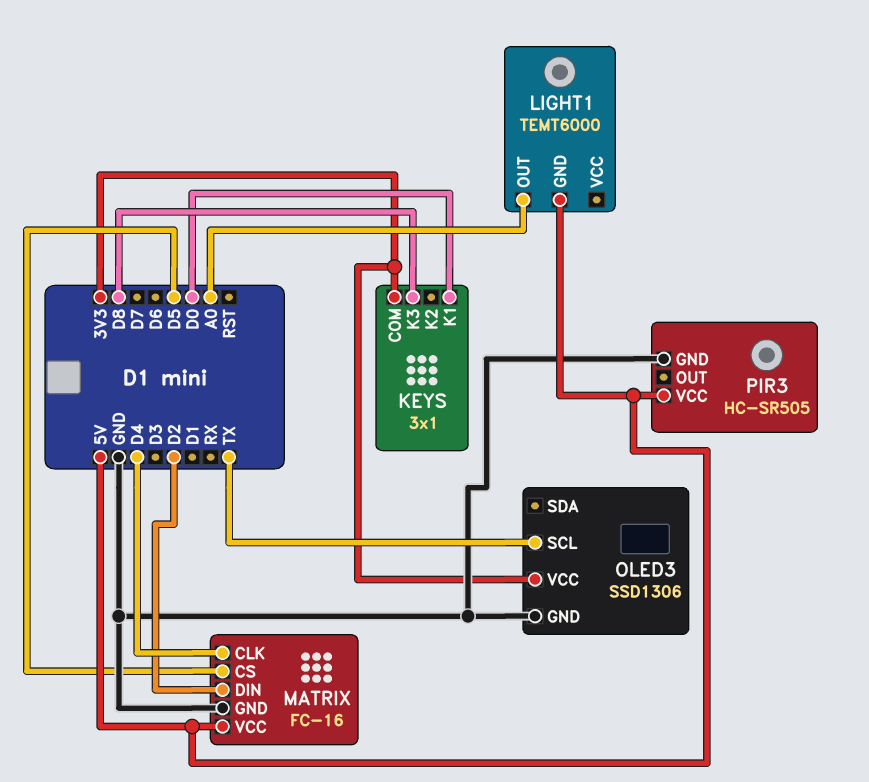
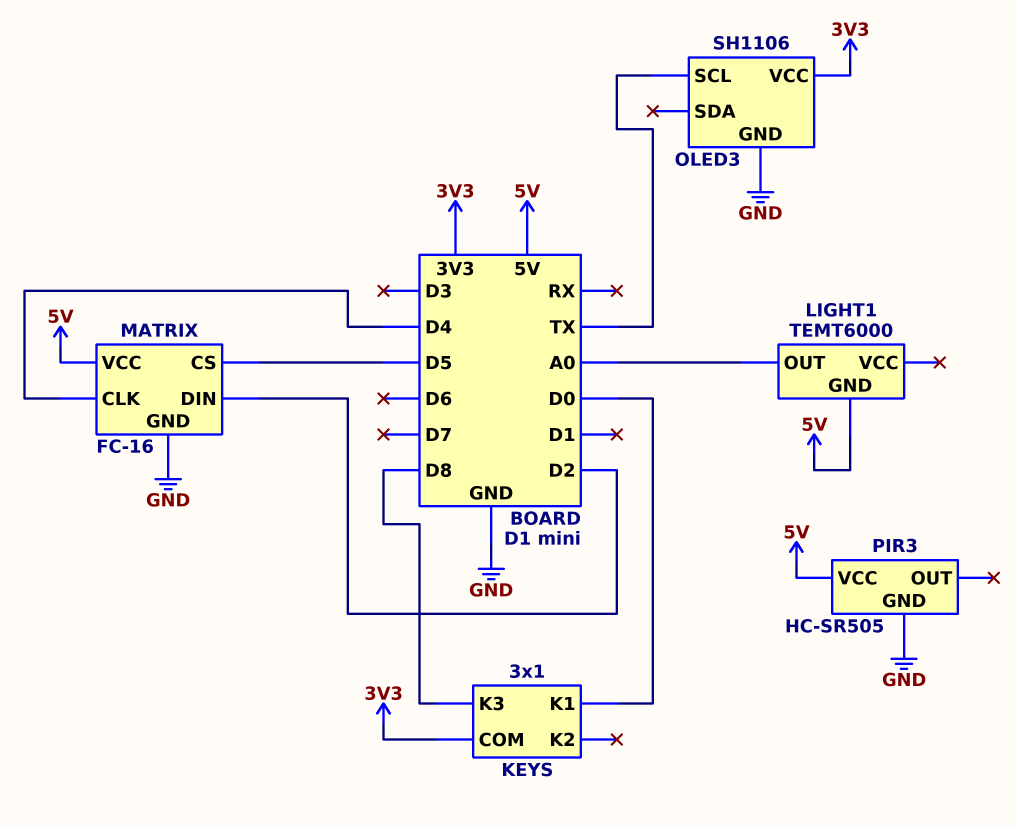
OLED3: SSD1306 -> SH1106

